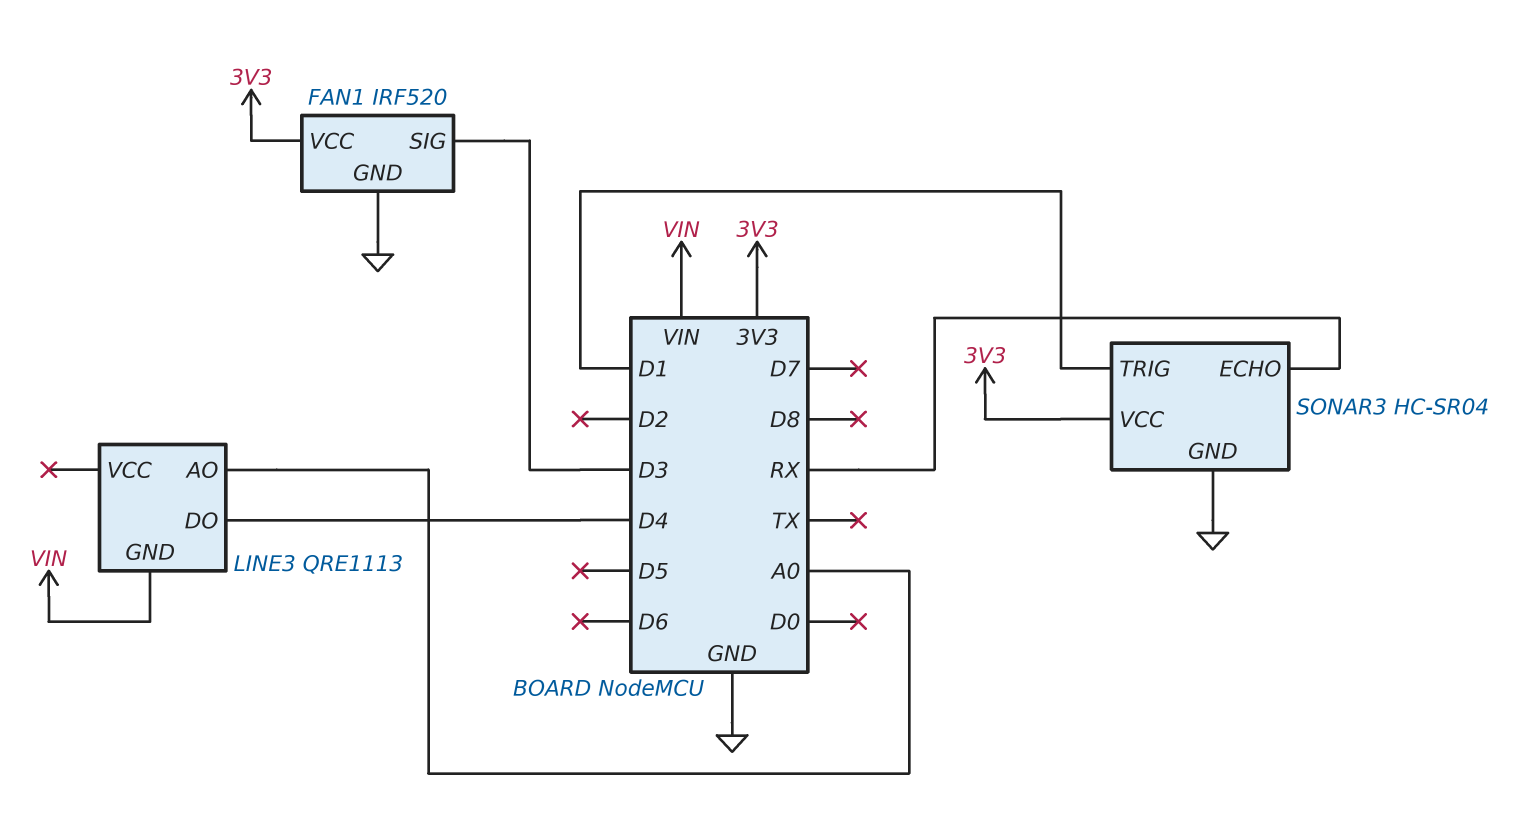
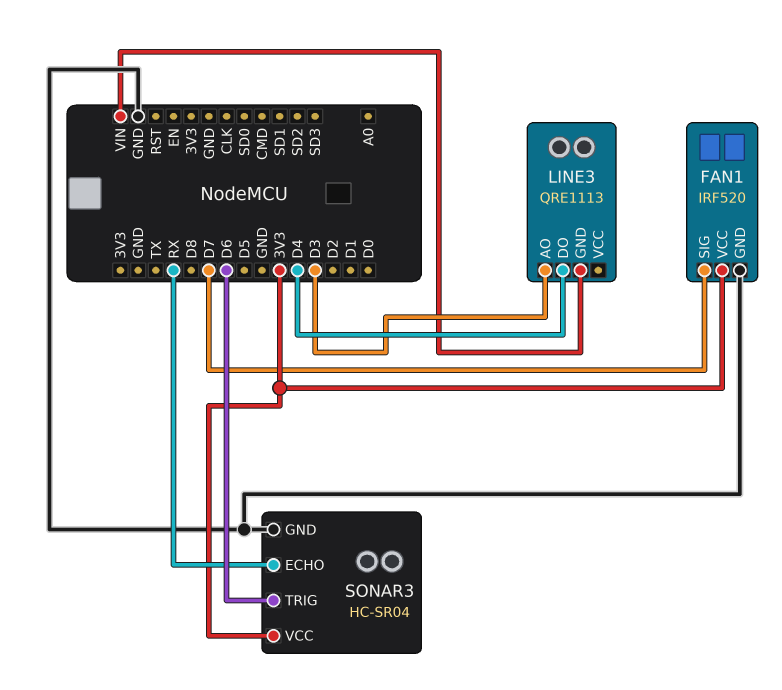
FAN1 pin SIG: D3 -> D7
LINE3 pin AO: A0 -> D3
SONAR3 pin TRIG: D1 -> D6

